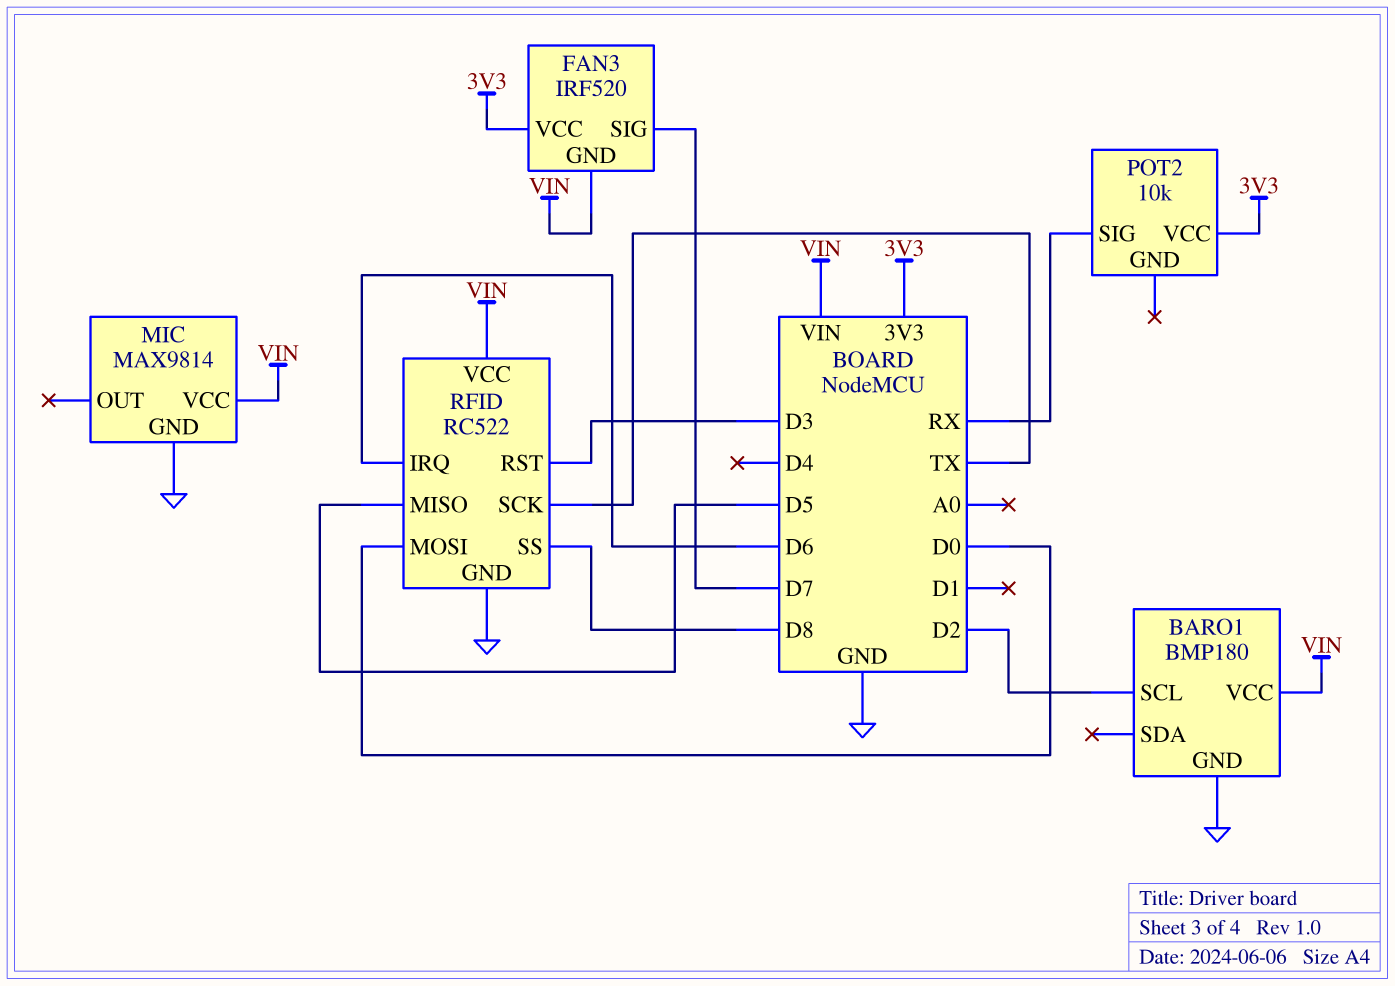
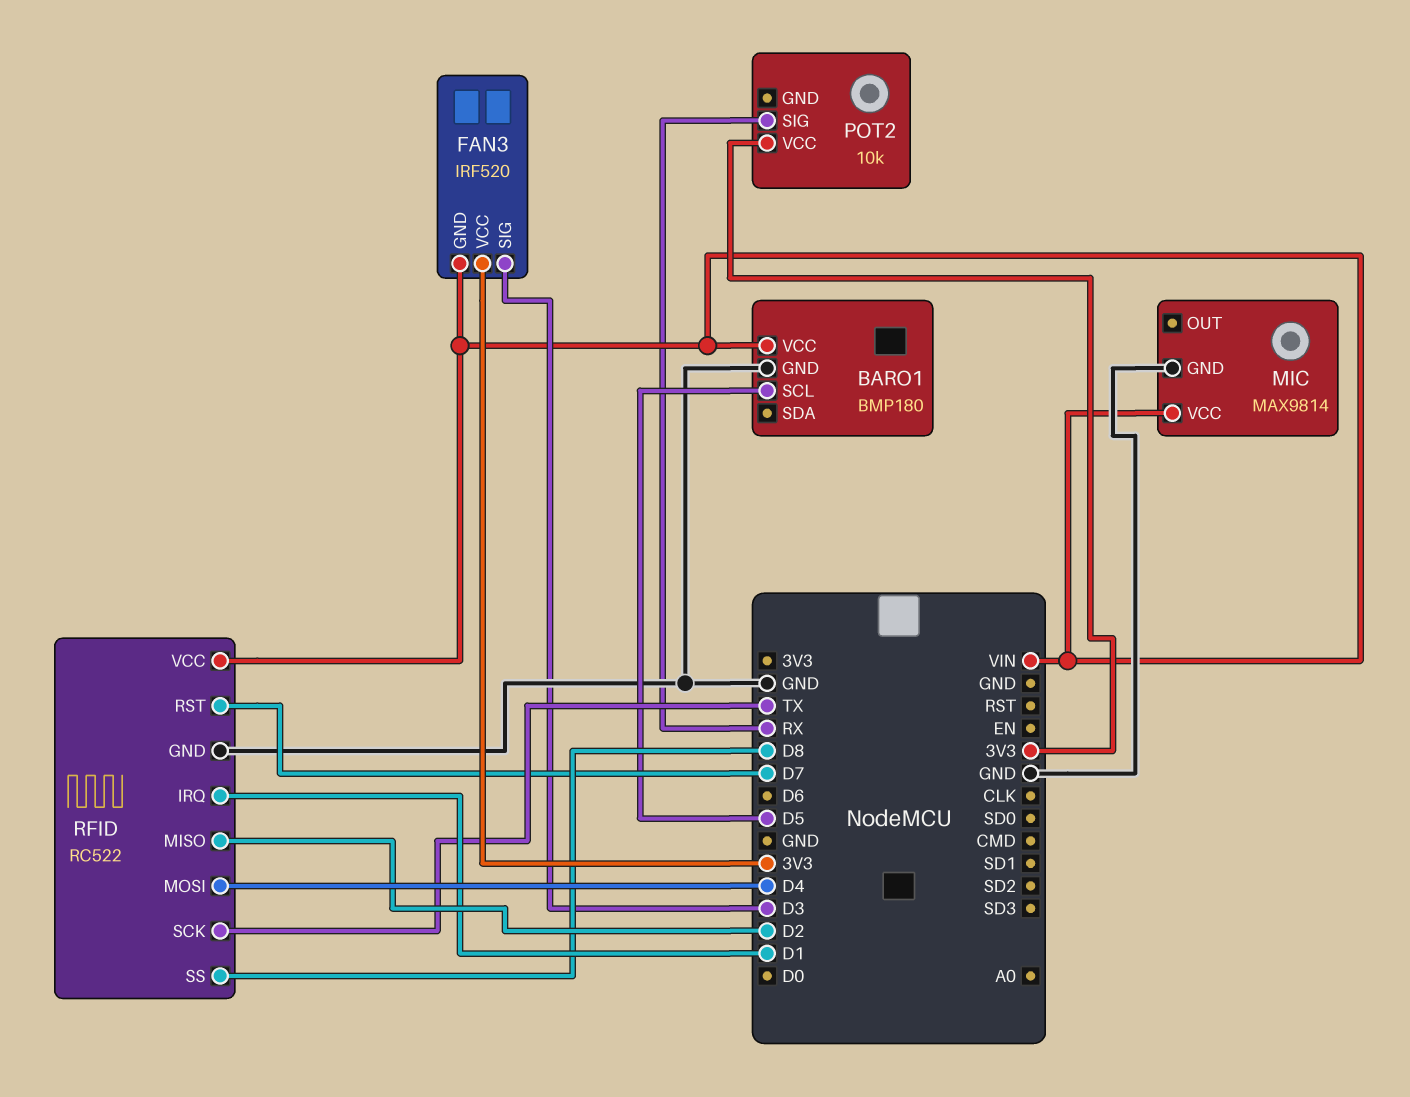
BARO1 pin SCL: D2 -> D5
FAN3 pin SIG: D7 -> D3
RFID pin IRQ: D6 -> D1
RFID pin MISO: D5 -> D2
RFID pin MOSI: D0 -> D4
RFID pin RST: D3 -> D7

